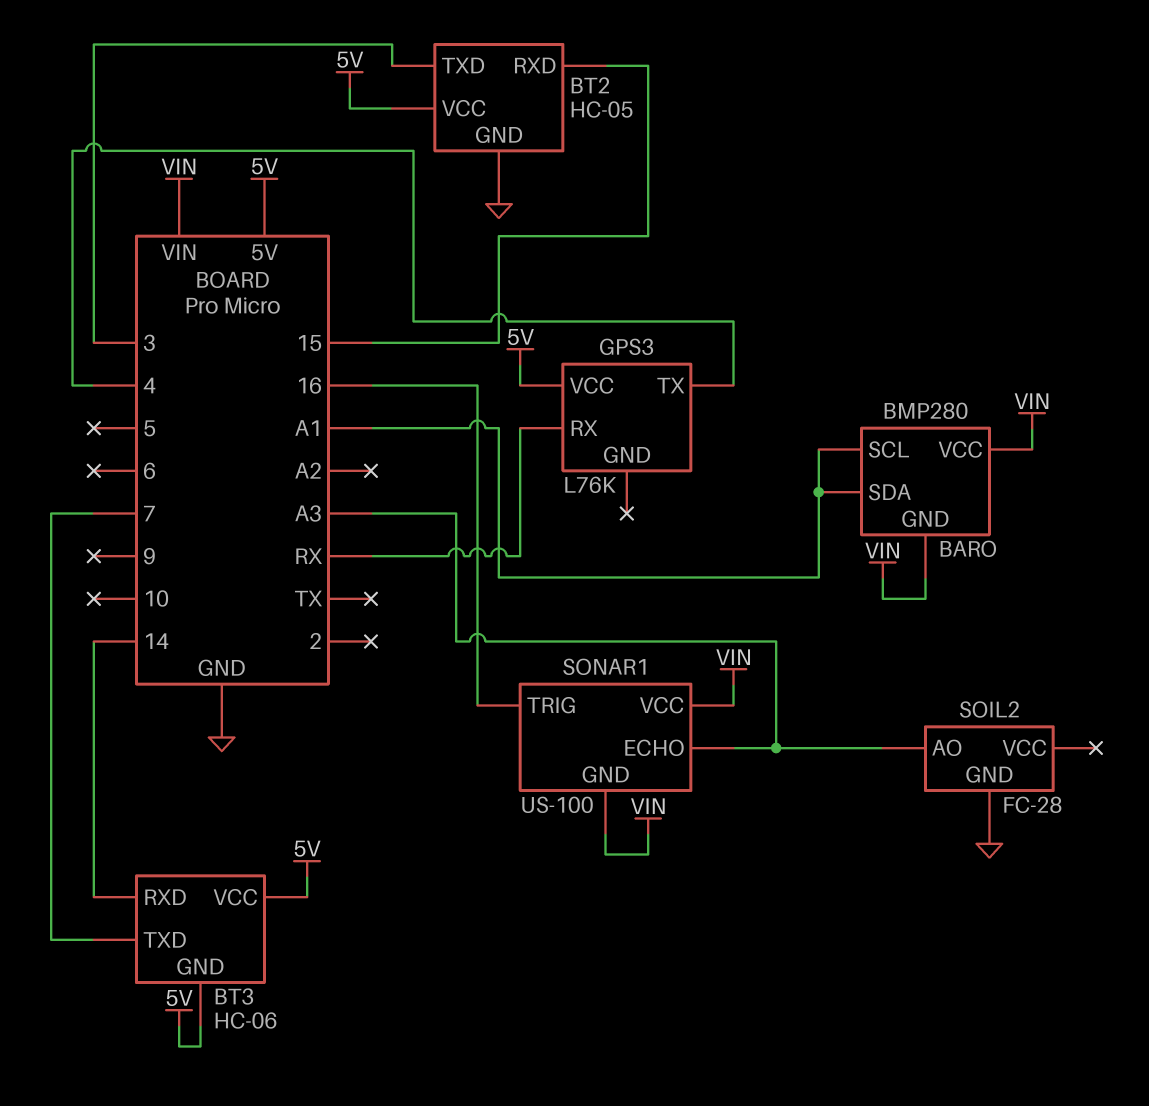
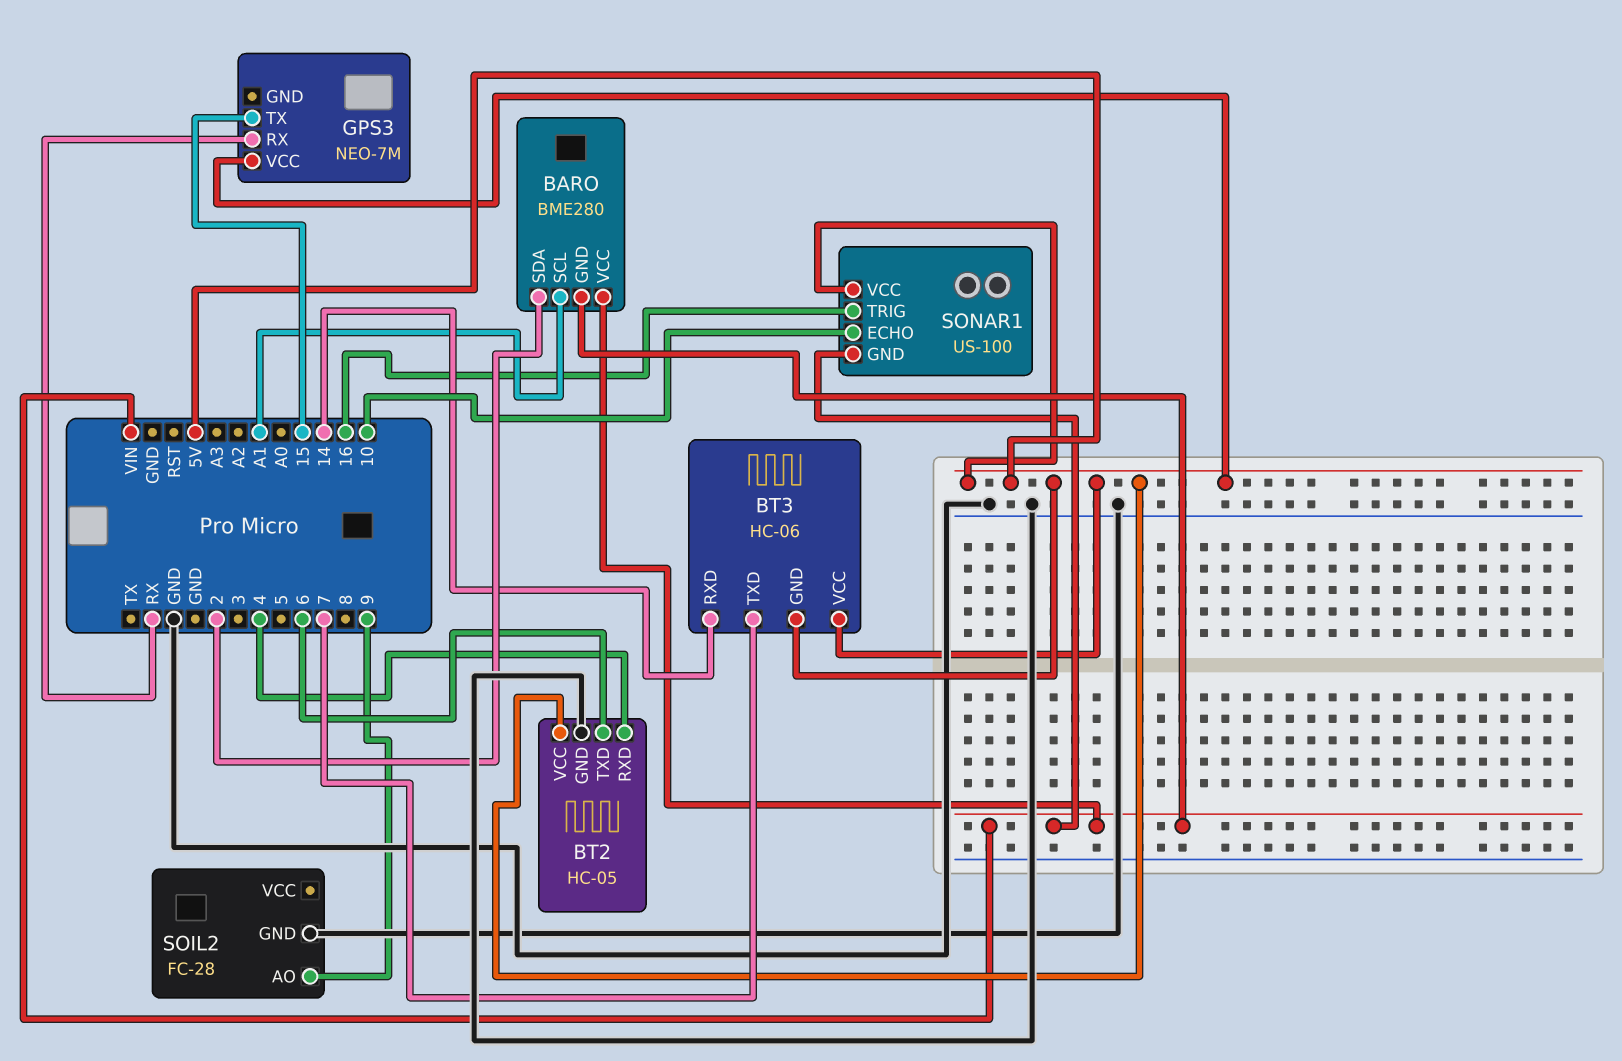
BARO: BMP280 -> BME280
BARO pin SDA: A1 -> 2
BT2 pin RXD: 15 -> 4
BT2 pin TXD: 3 -> 6
GPS3: L76K -> NEO-7M
GPS3 pin TX: 4 -> 15
SOIL2 pin AO: A3 -> 9
SONAR1 pin ECHO: A3 -> 10
SONAR1 pin VCC: VIN -> 5V

